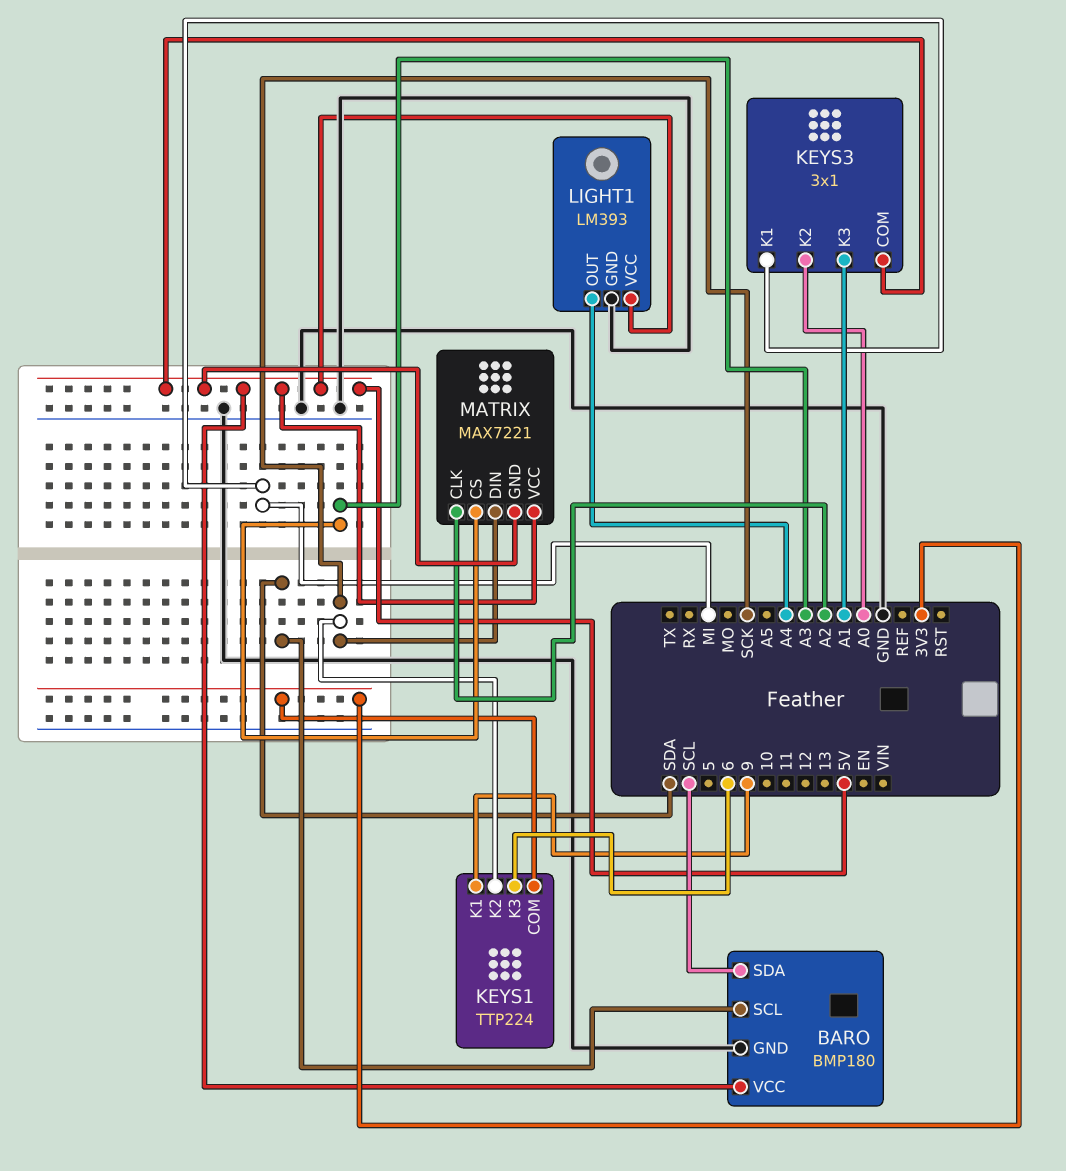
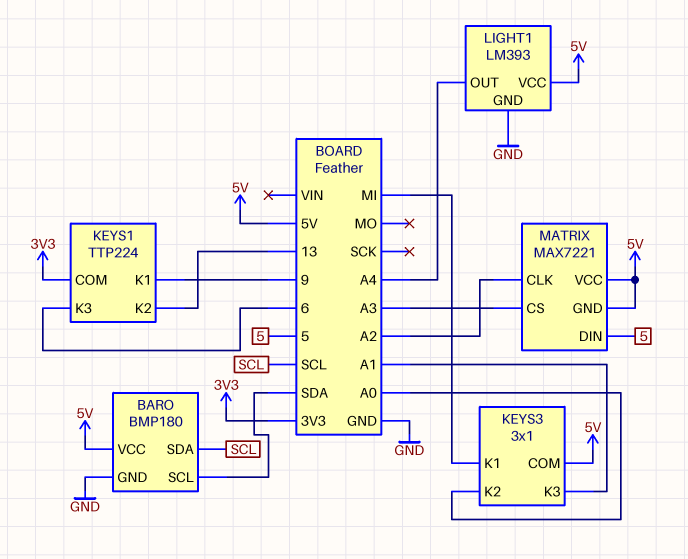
KEYS1 pin K2: SCK -> 13
MATRIX pin DIN: SCK -> 5

